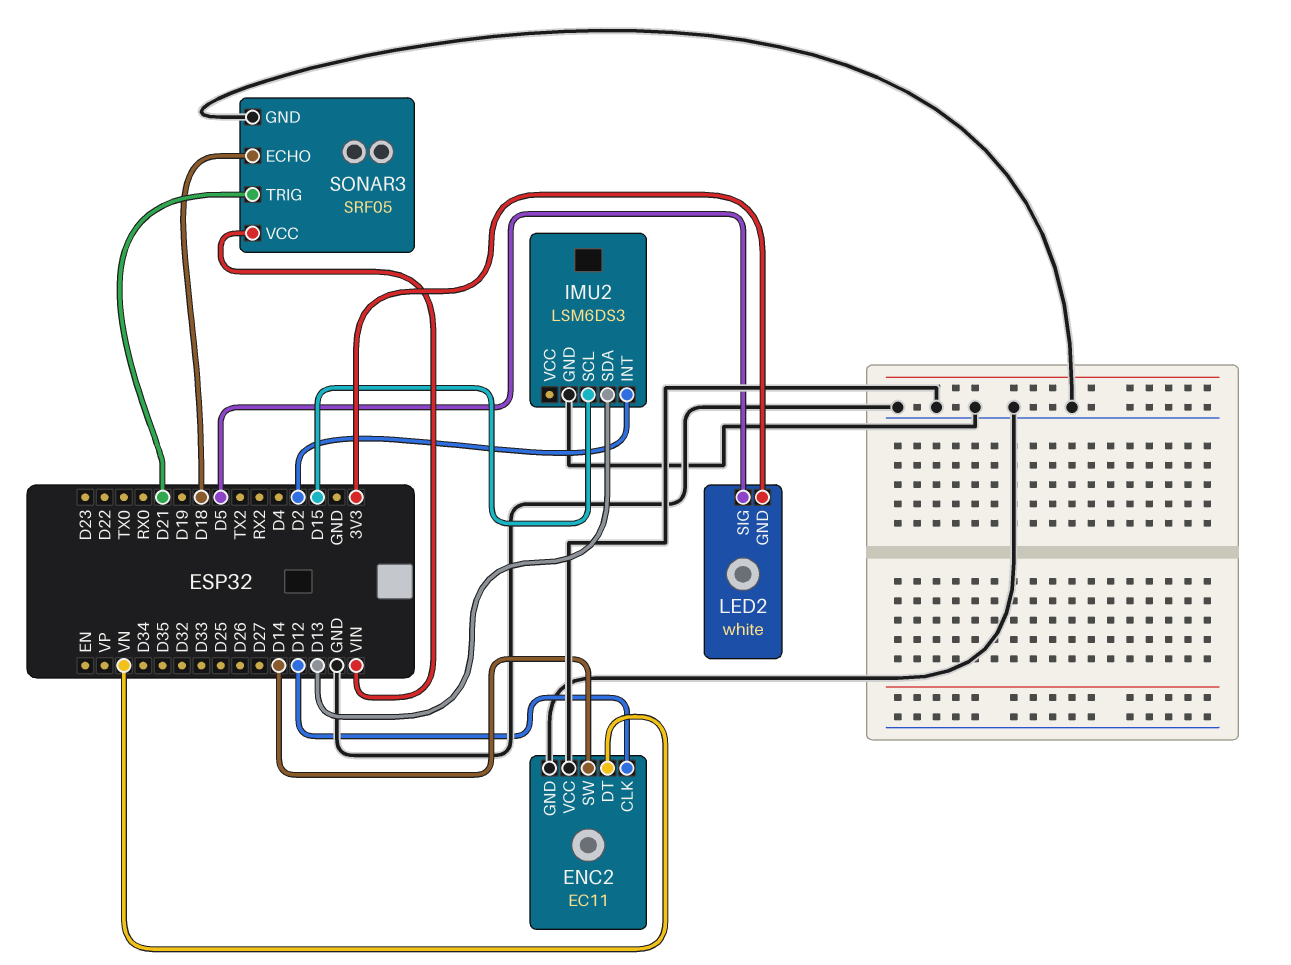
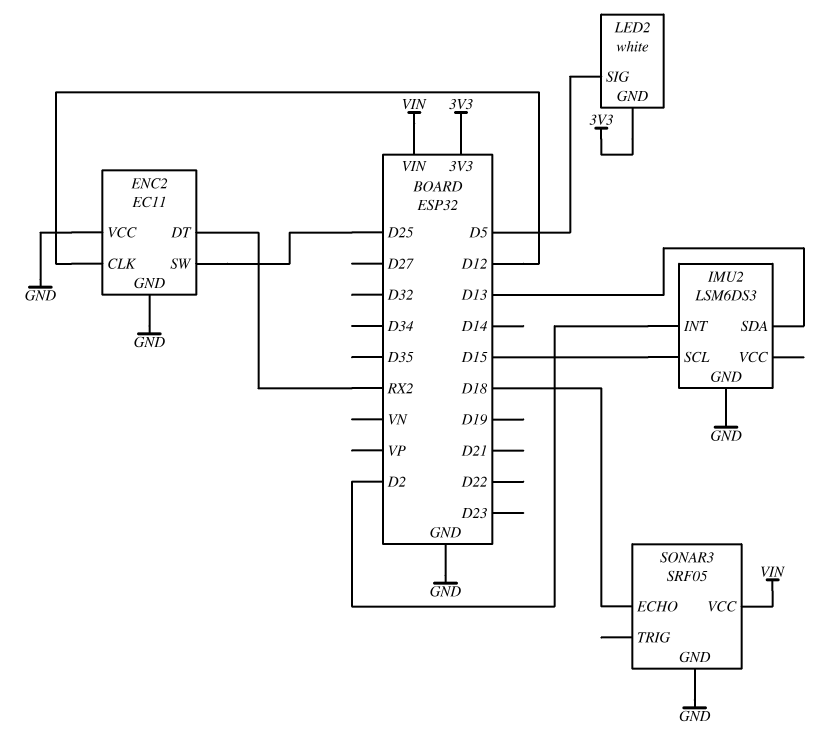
ENC2 pin DT: VN -> RX2
ENC2 pin SW: D14 -> D25
SONAR3 pin TRIG: D21 -> none

